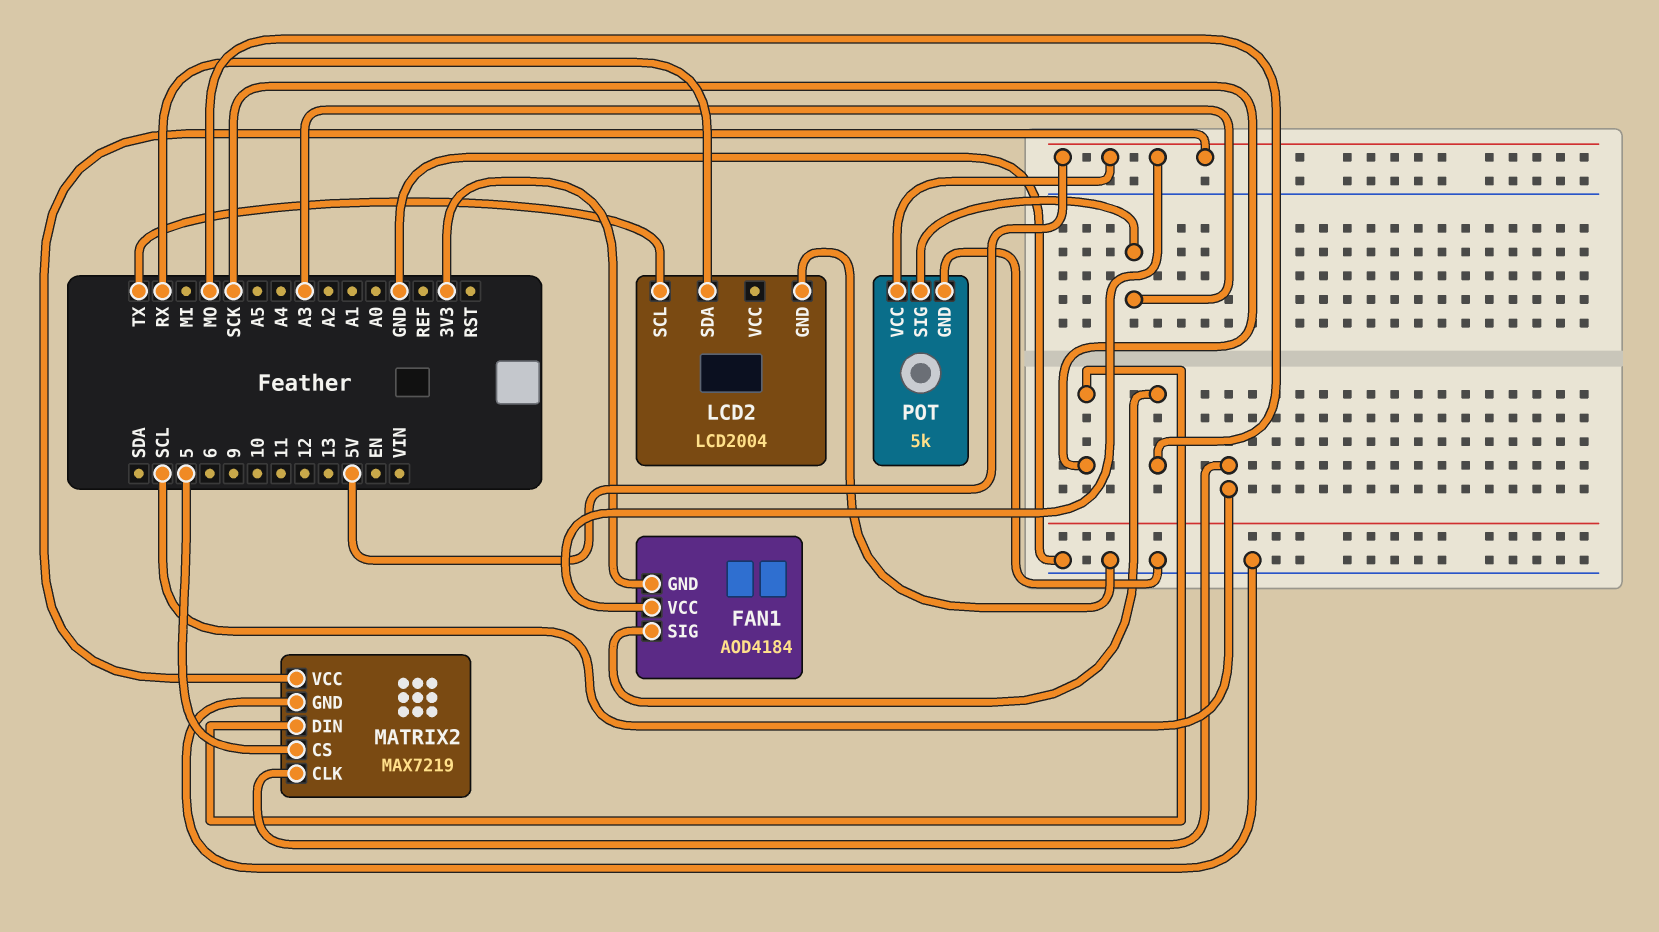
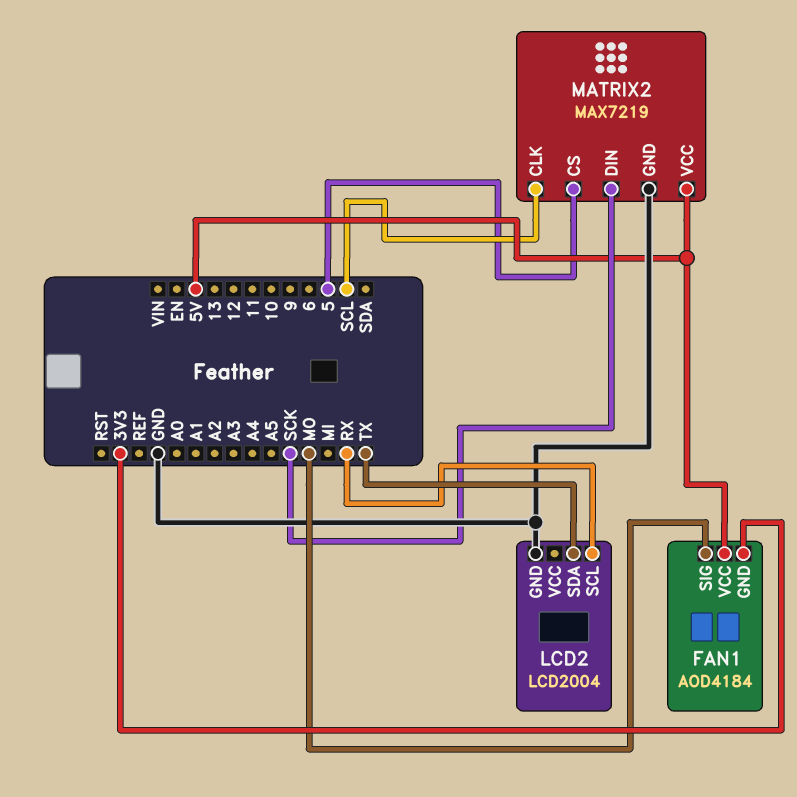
LCD2 pin SCL: TX -> RX
LCD2 pin SDA: RX -> TX
POT: 5k -> none
POT pin GND: GND -> none
POT pin SIG: A3 -> none
POT pin VCC: 5V -> none

